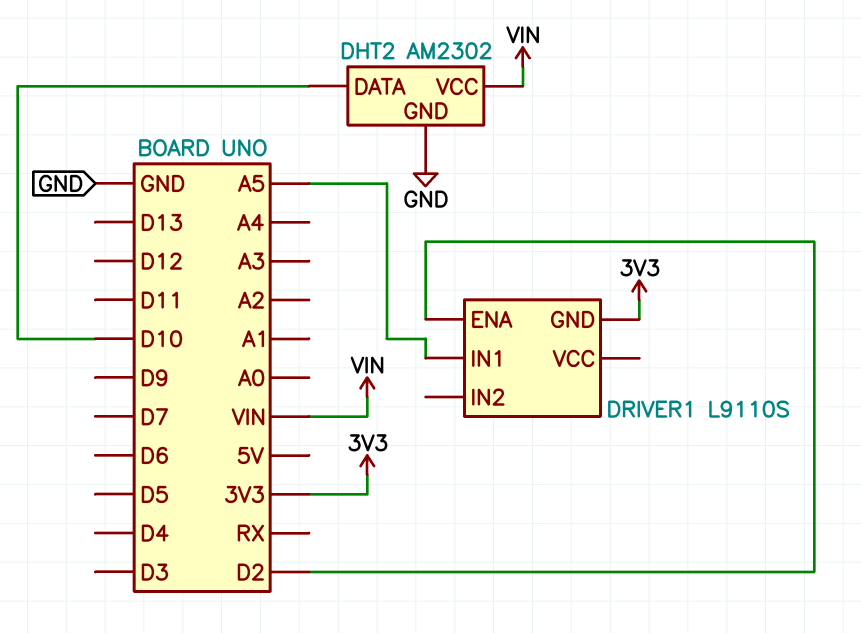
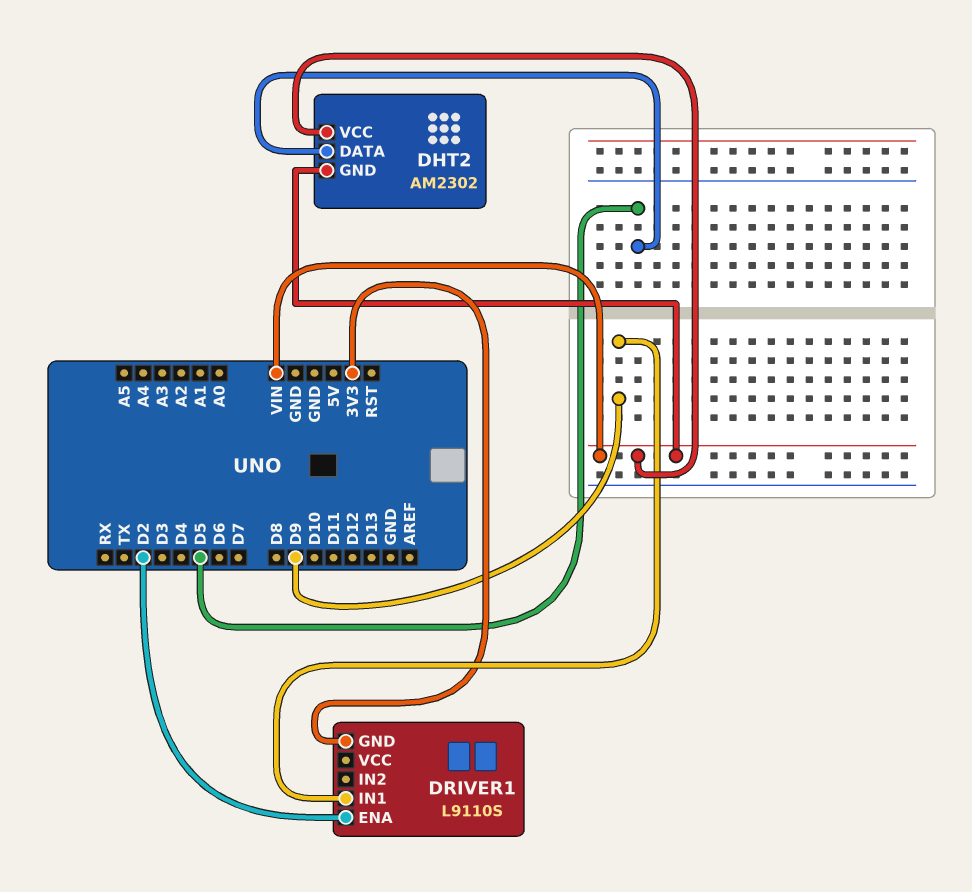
DHT2 pin DATA: D10 -> D5
DHT2 pin GND: GND -> VIN
DRIVER1 pin IN1: A5 -> D9

